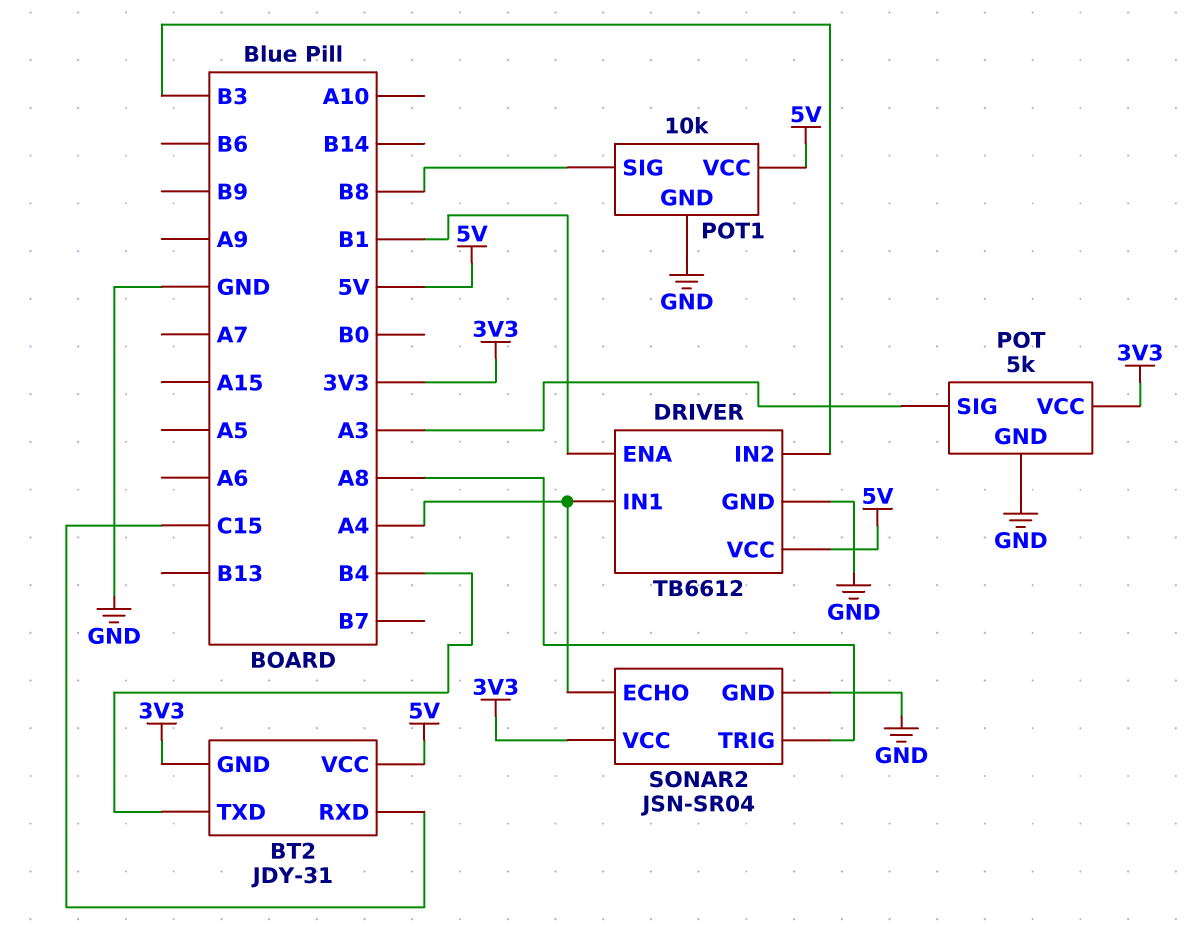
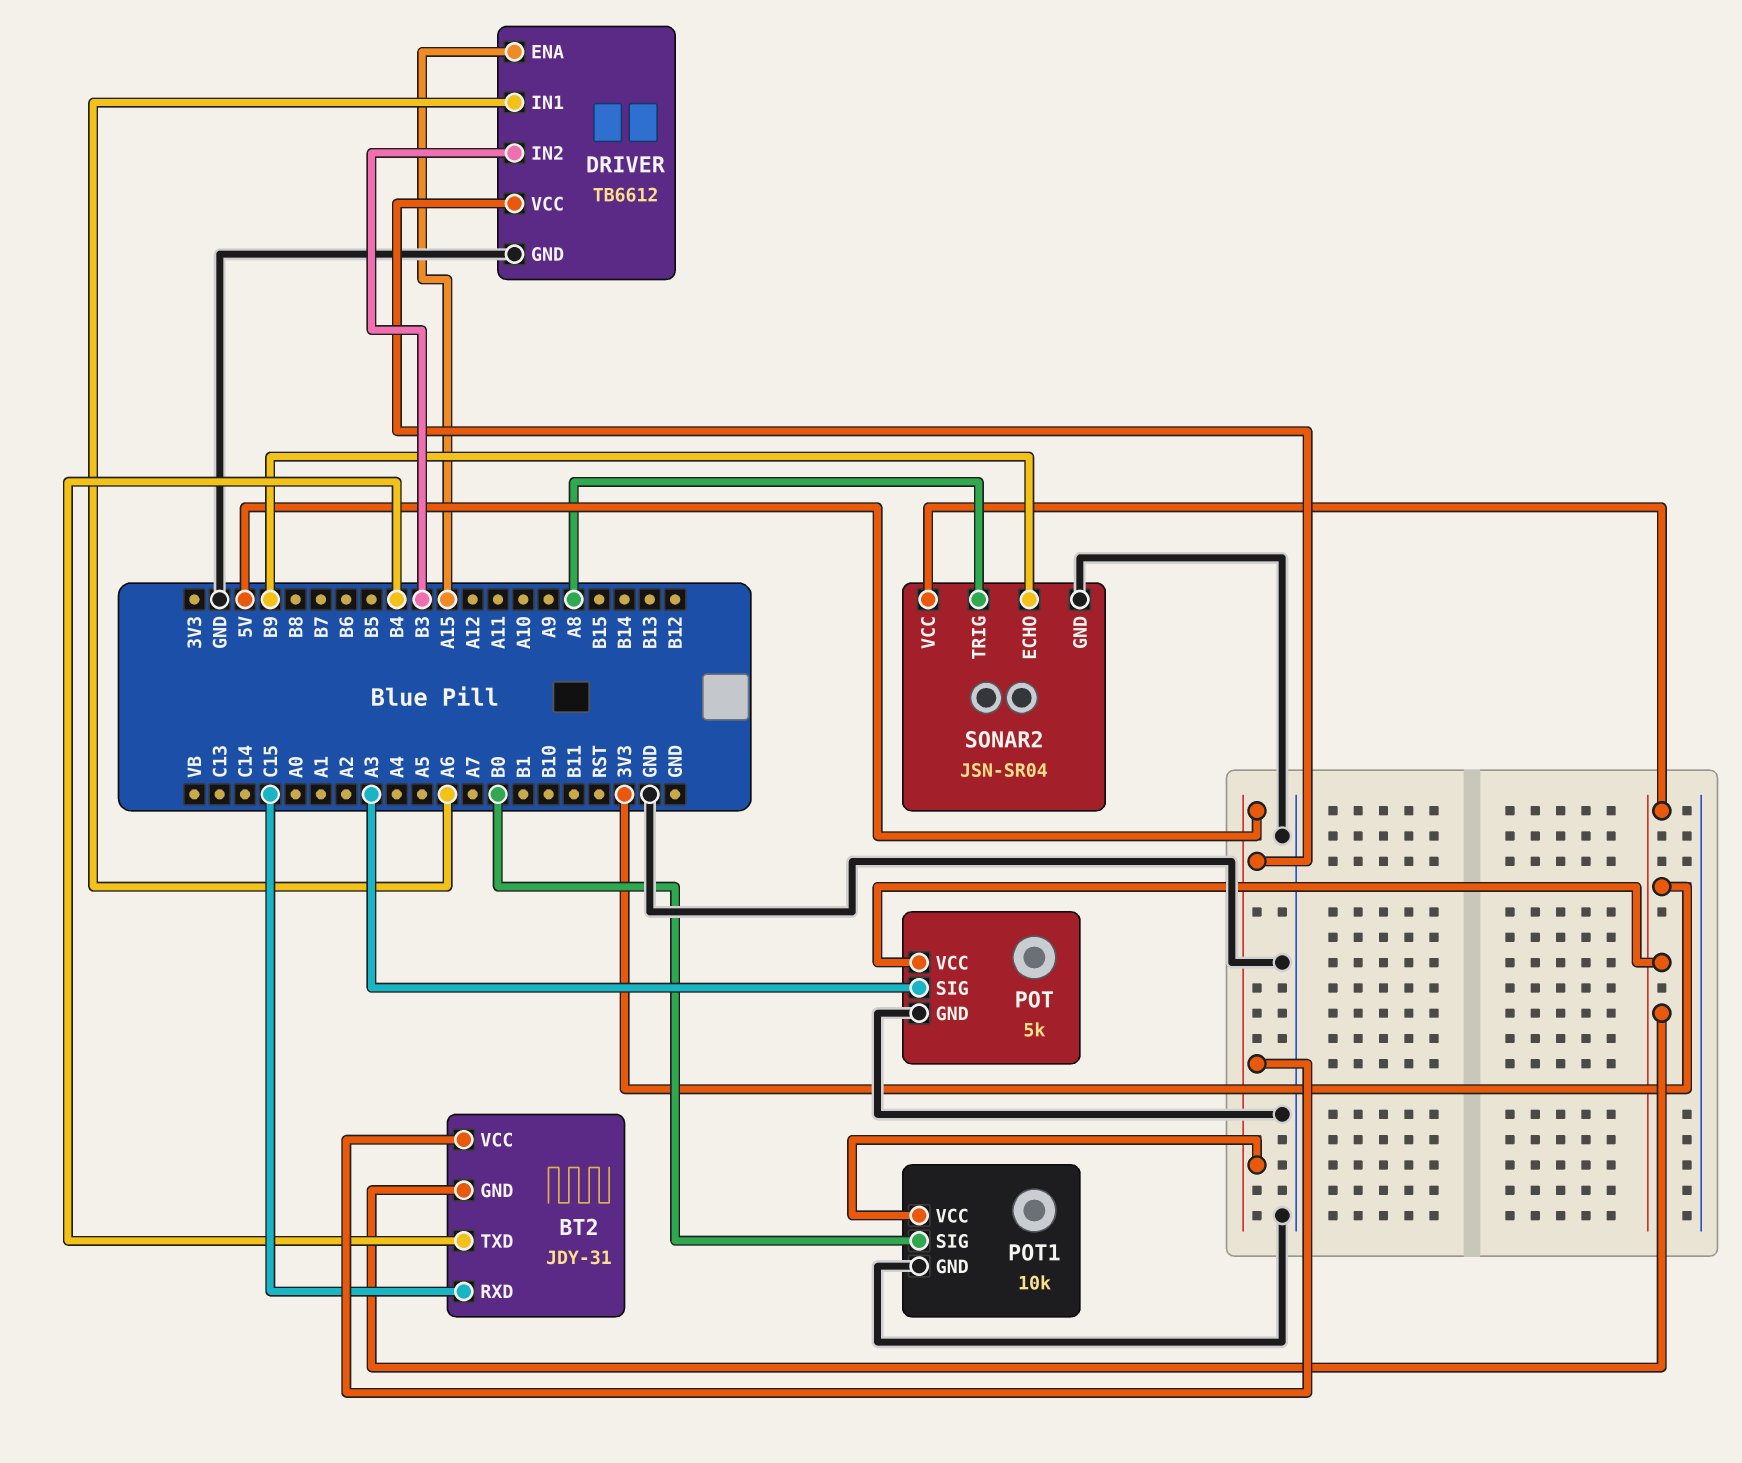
DRIVER pin ENA: B1 -> A15
DRIVER pin IN1: A4 -> A6
POT1 pin SIG: B8 -> B0
SONAR2 pin ECHO: A4 -> B9

